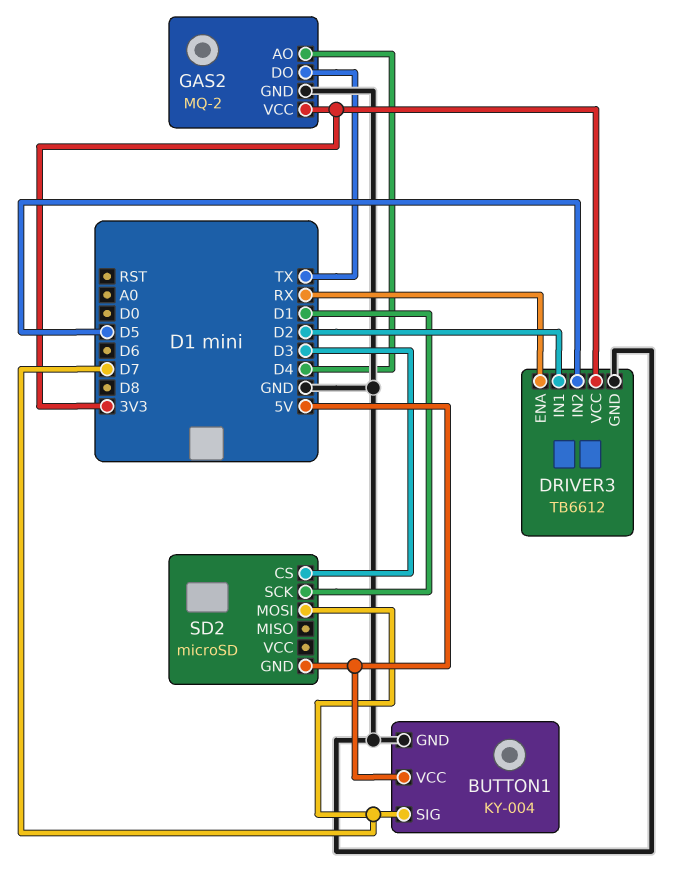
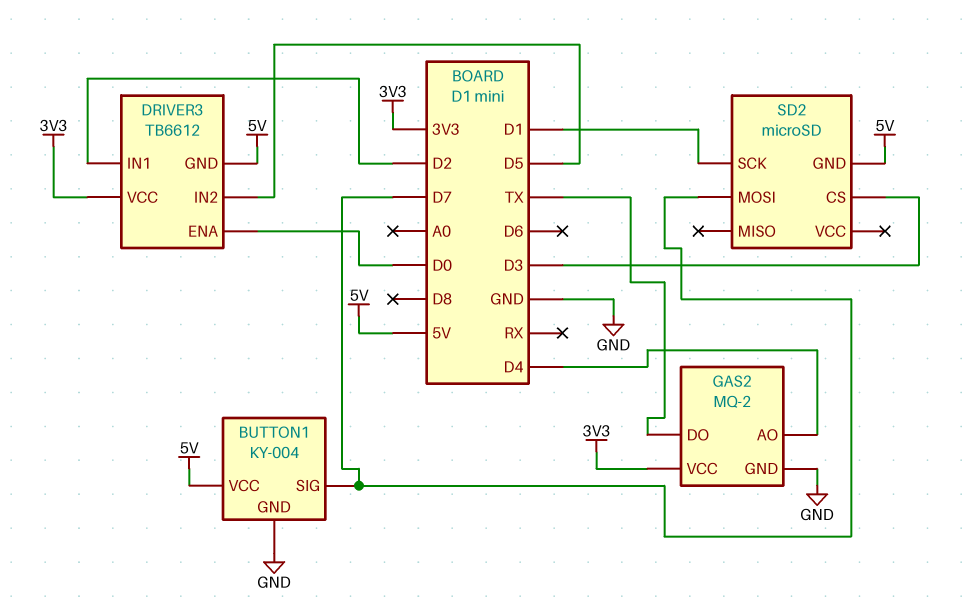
DRIVER3 pin ENA: RX -> D0
DRIVER3 pin GND: GND -> 5V

